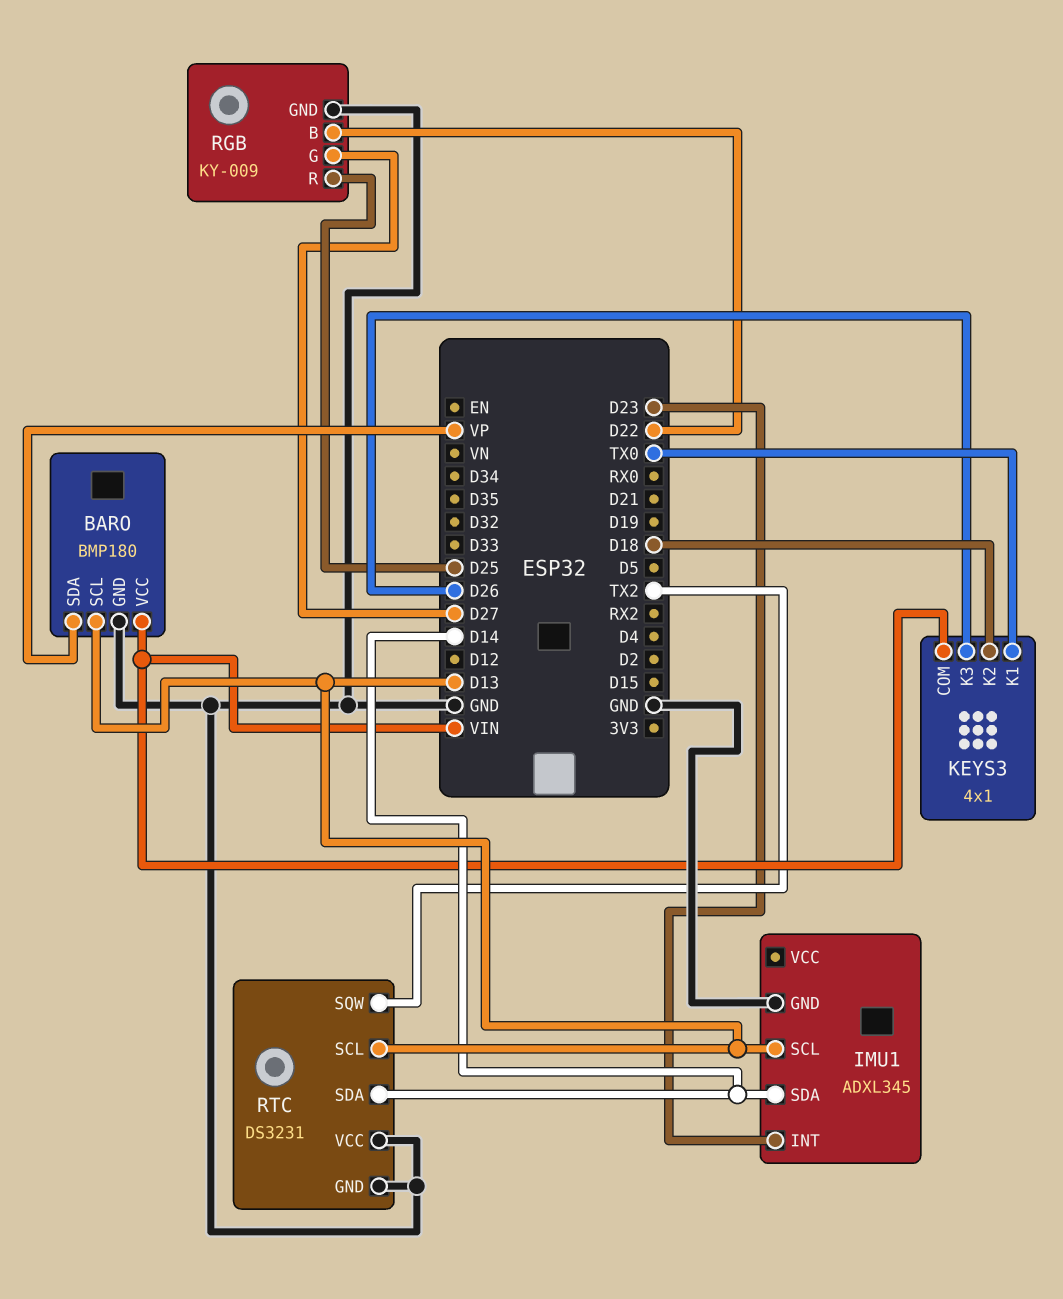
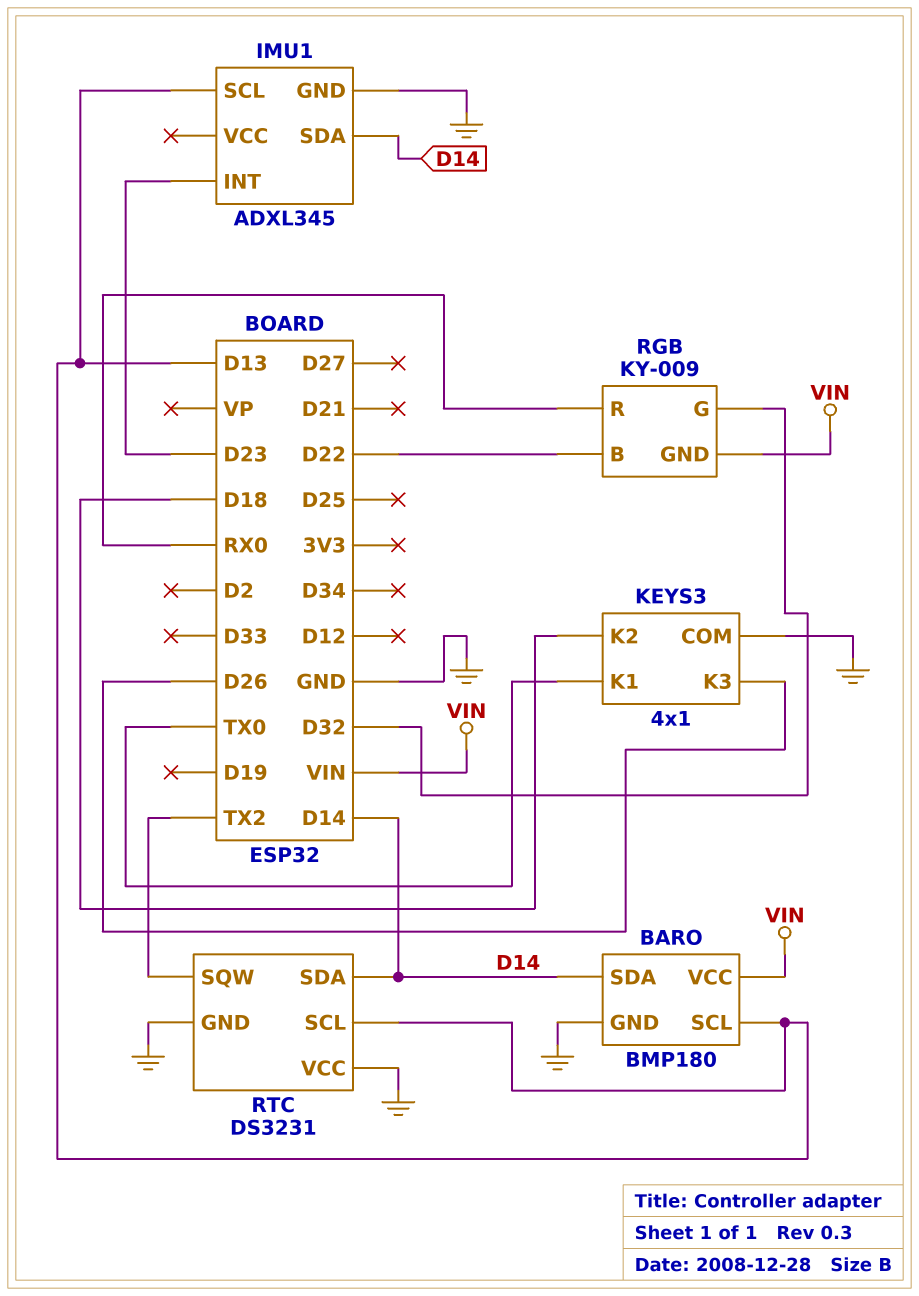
BARO pin SDA: VP -> D14
KEYS3 pin COM: VIN -> GND
RGB pin G: D27 -> D32
RGB pin GND: GND -> VIN
RGB pin R: D25 -> RX0

